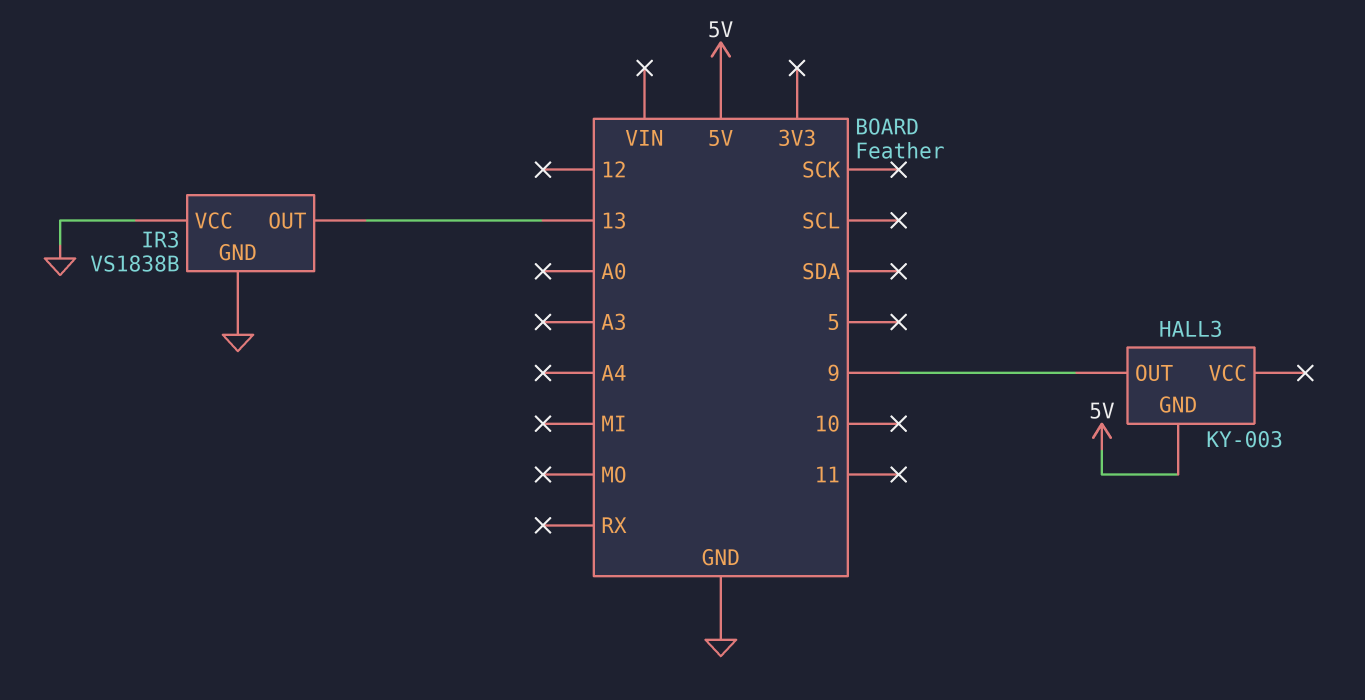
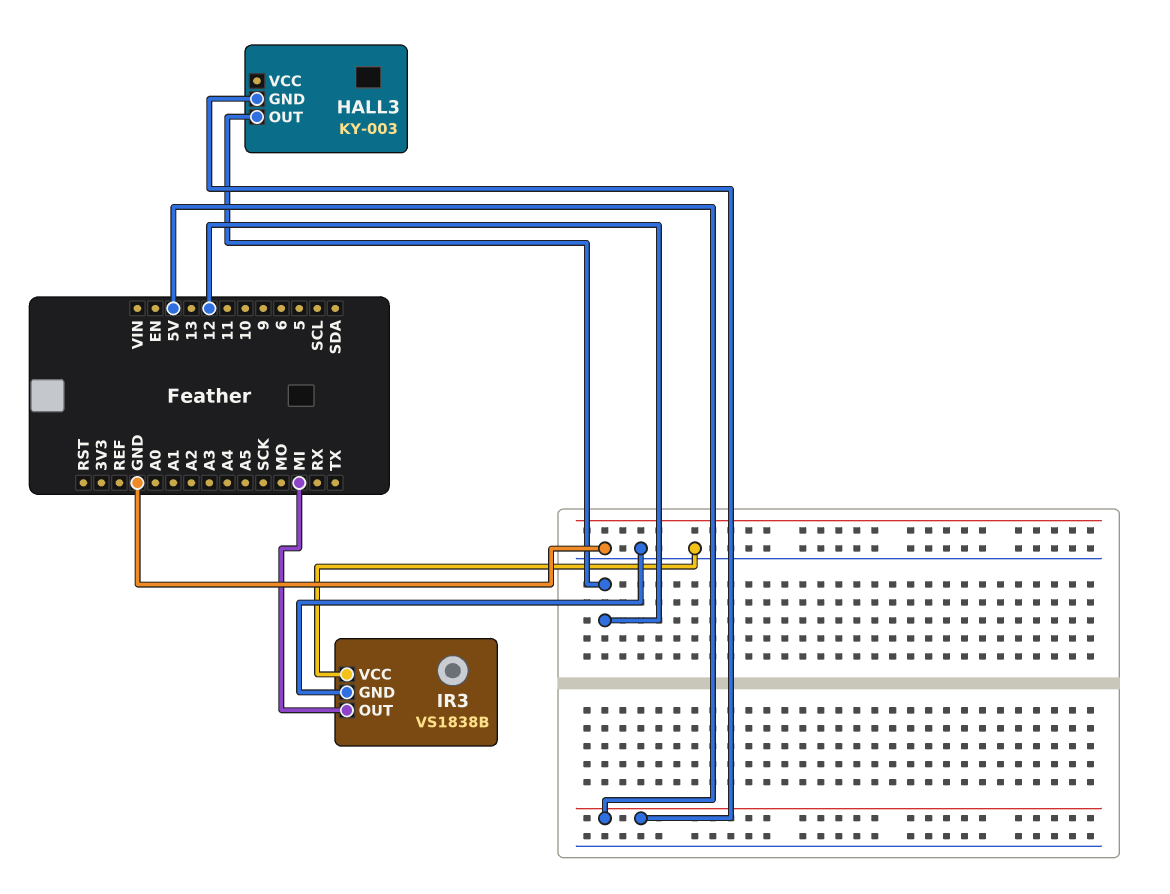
HALL3 pin OUT: 9 -> 12
IR3 pin OUT: 13 -> MI

